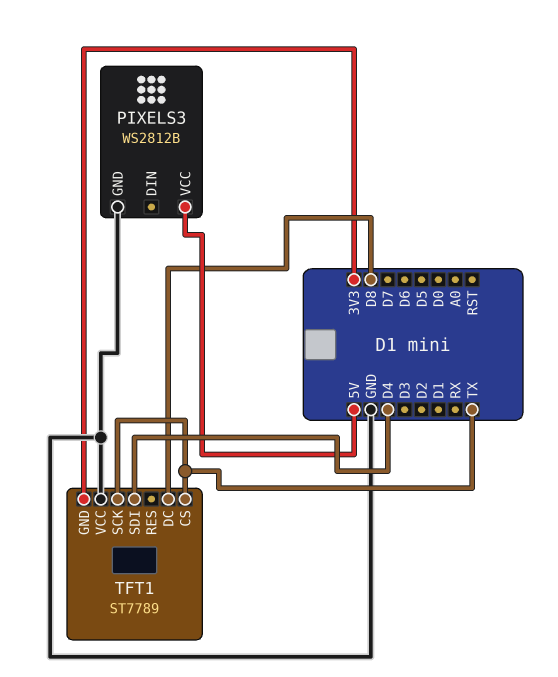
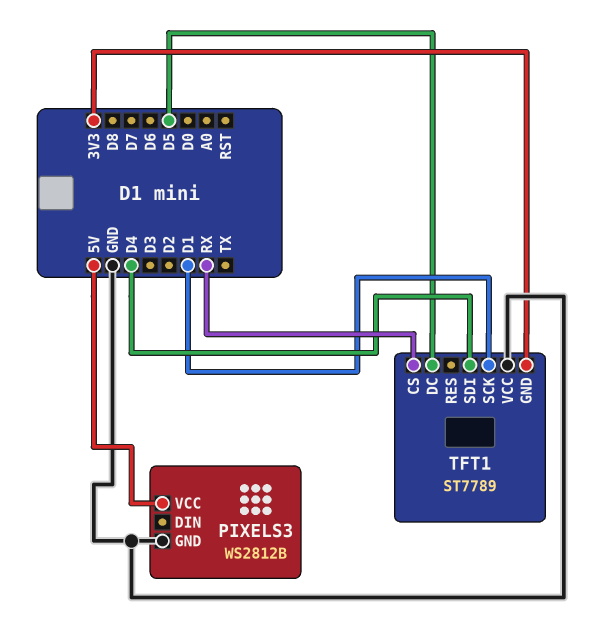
TFT1 pin CS: TX -> RX
TFT1 pin DC: D8 -> D5
TFT1 pin SCK: TX -> D1

